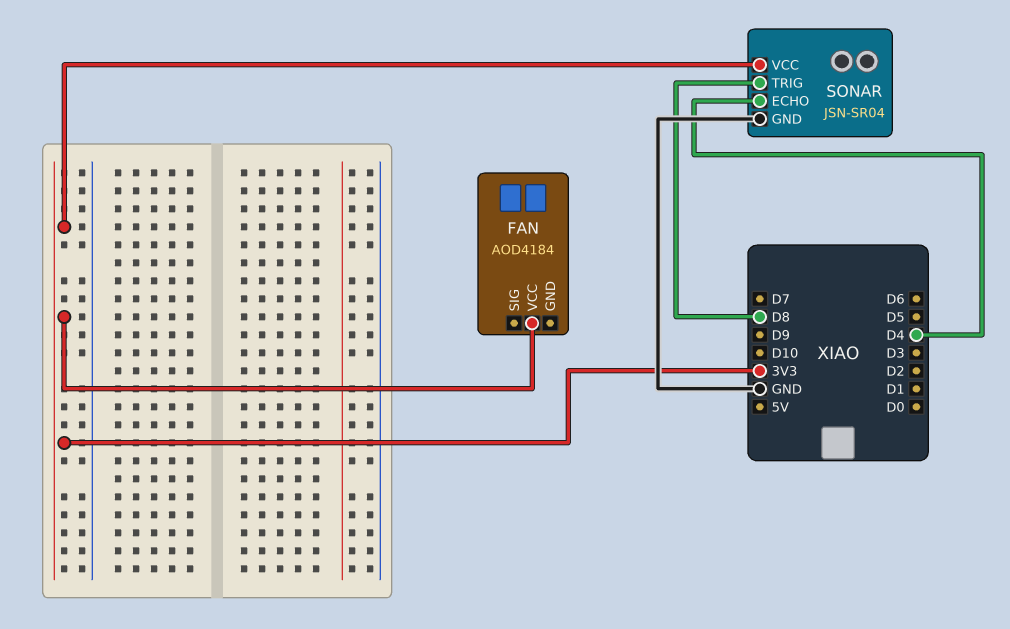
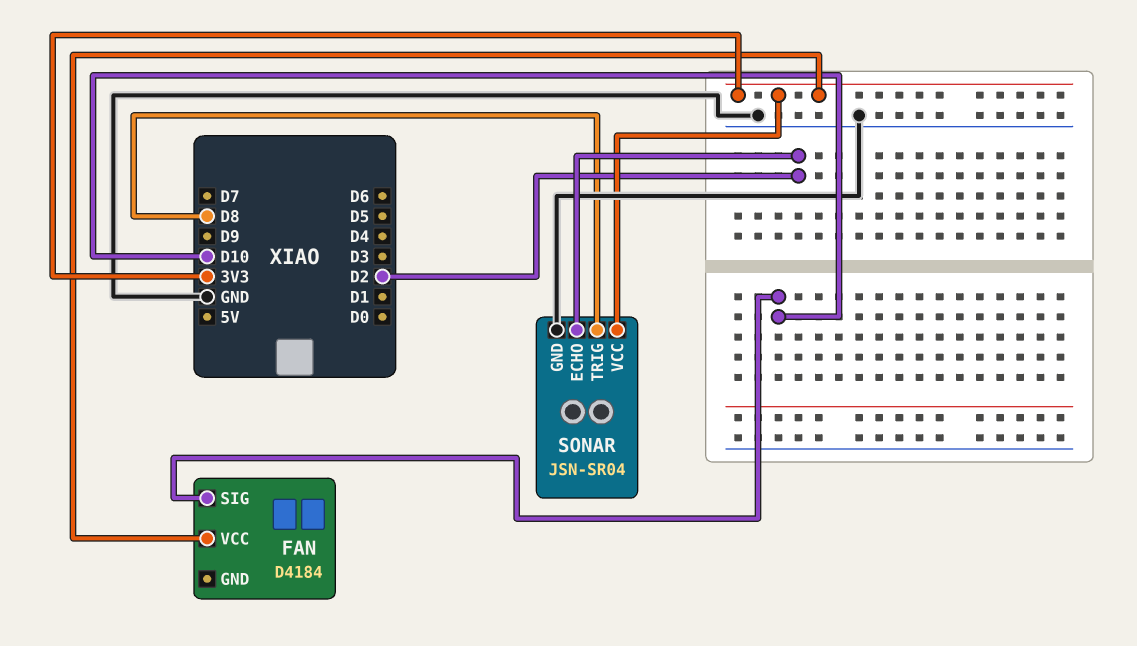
FAN: AOD4184 -> D4184
FAN pin SIG: none -> D10
SONAR pin ECHO: D4 -> D2

